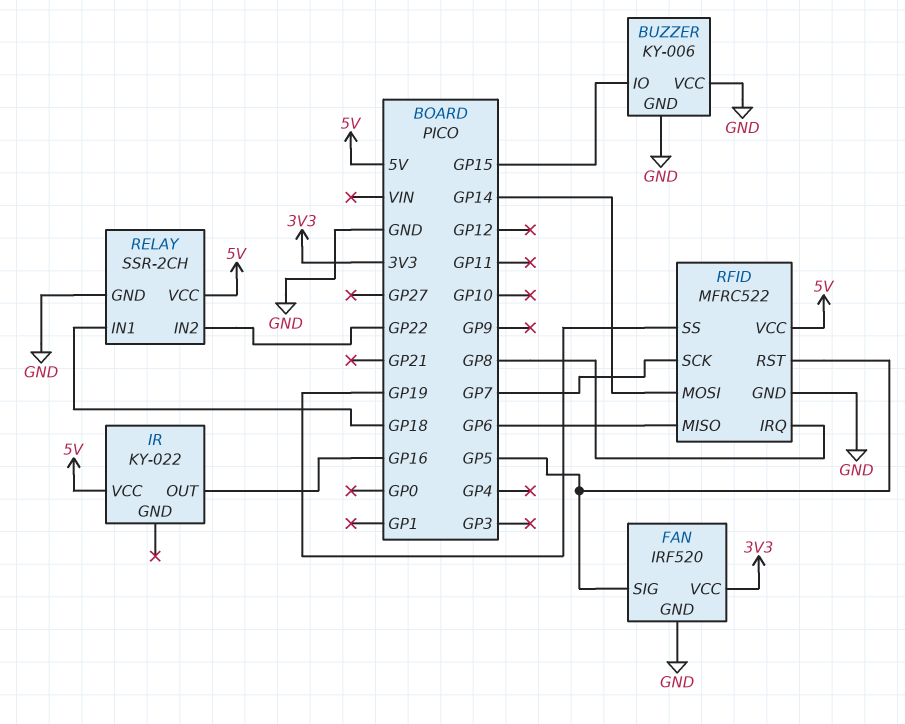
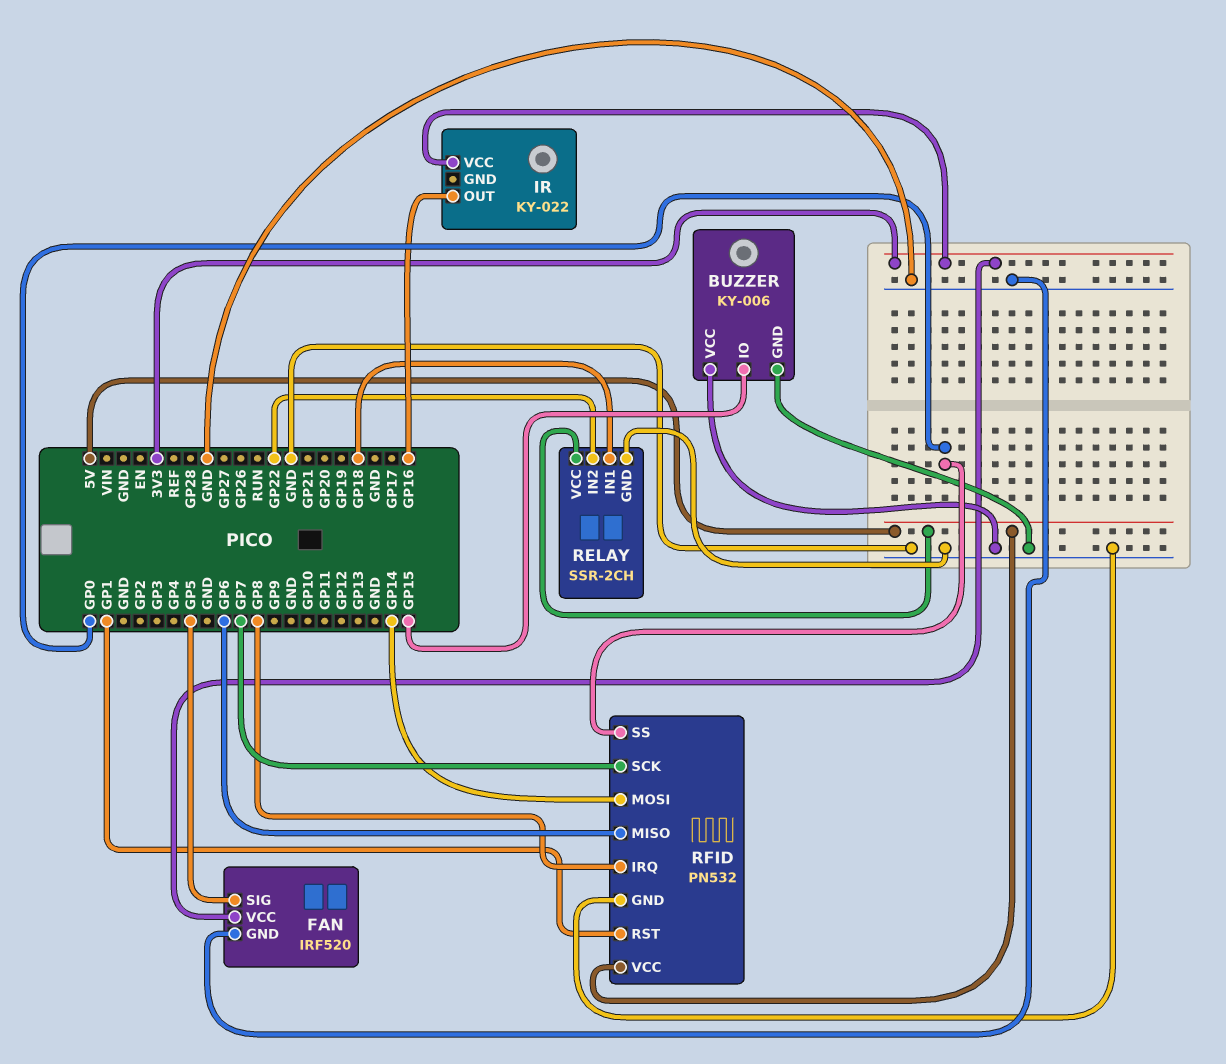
IR pin VCC: 5V -> 3V3
RFID: MFRC522 -> PN532
RFID pin RST: GP5 -> GP1
RFID pin SS: GP19 -> GP0

